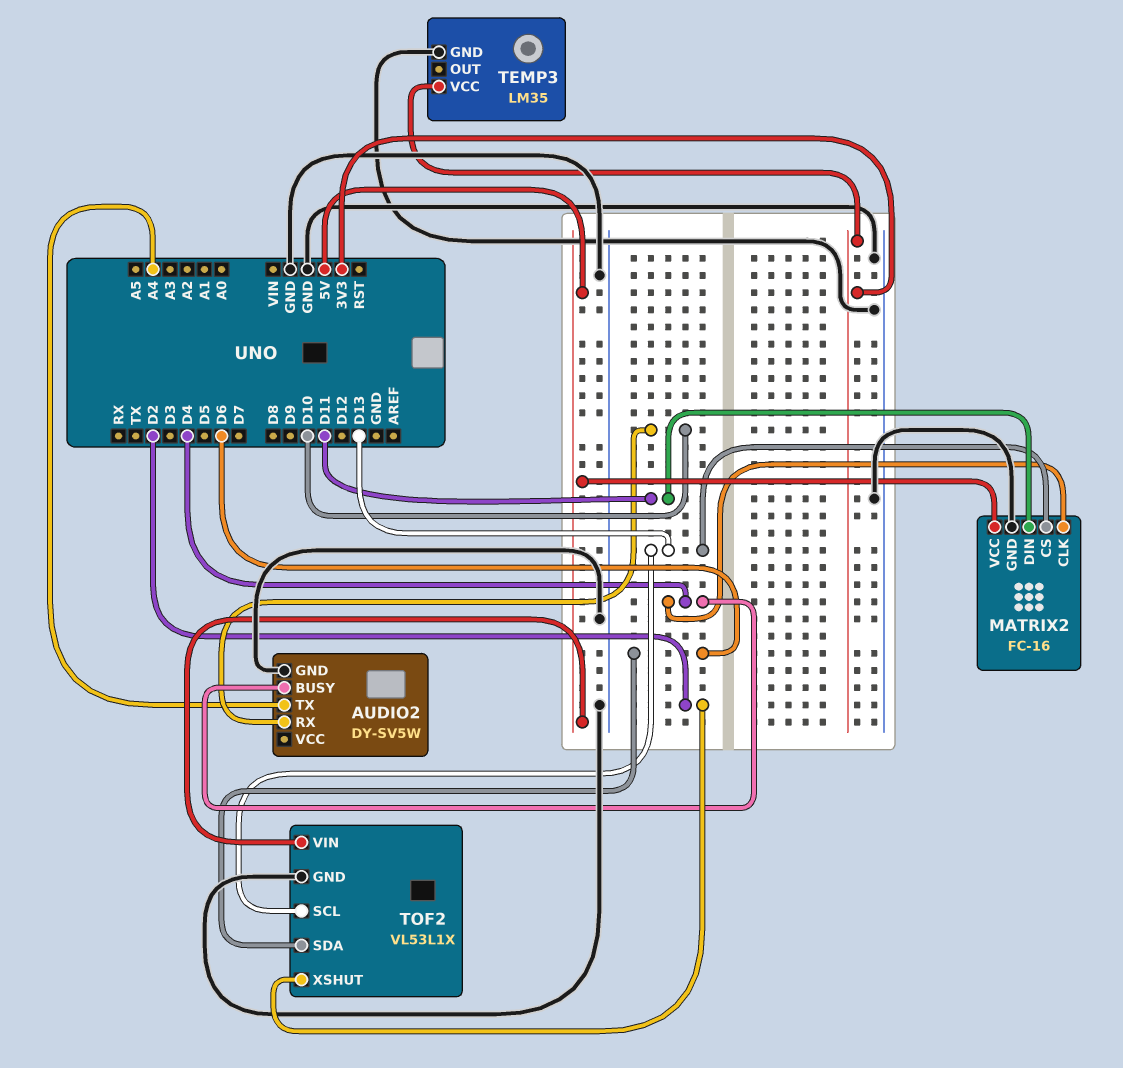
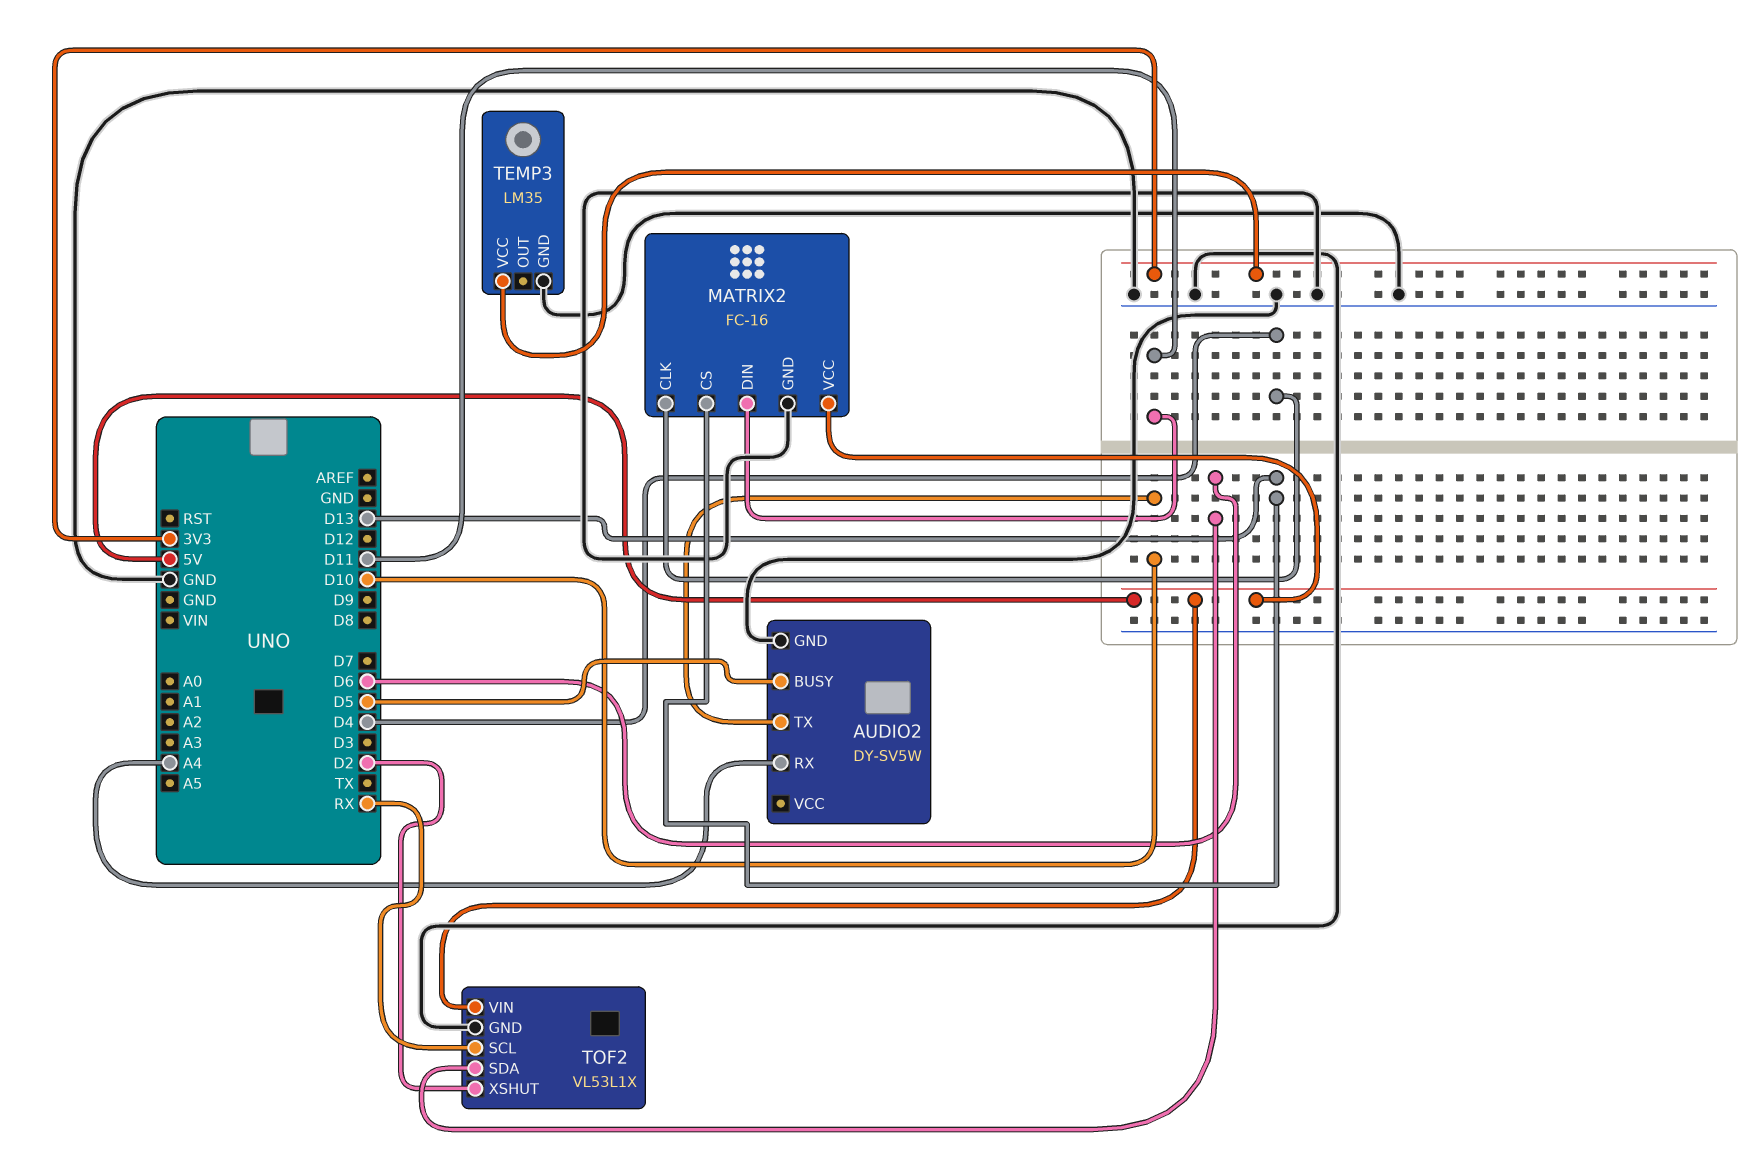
AUDIO2 pin BUSY: D4 -> D5
AUDIO2 pin RX: D10 -> A4
AUDIO2 pin TX: A4 -> D10
TOF2 pin SCL: D13 -> RX

